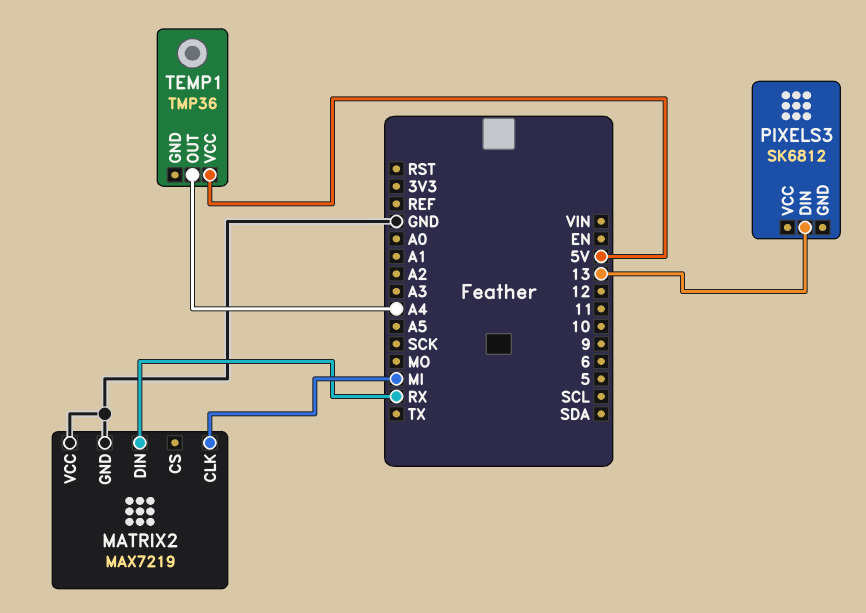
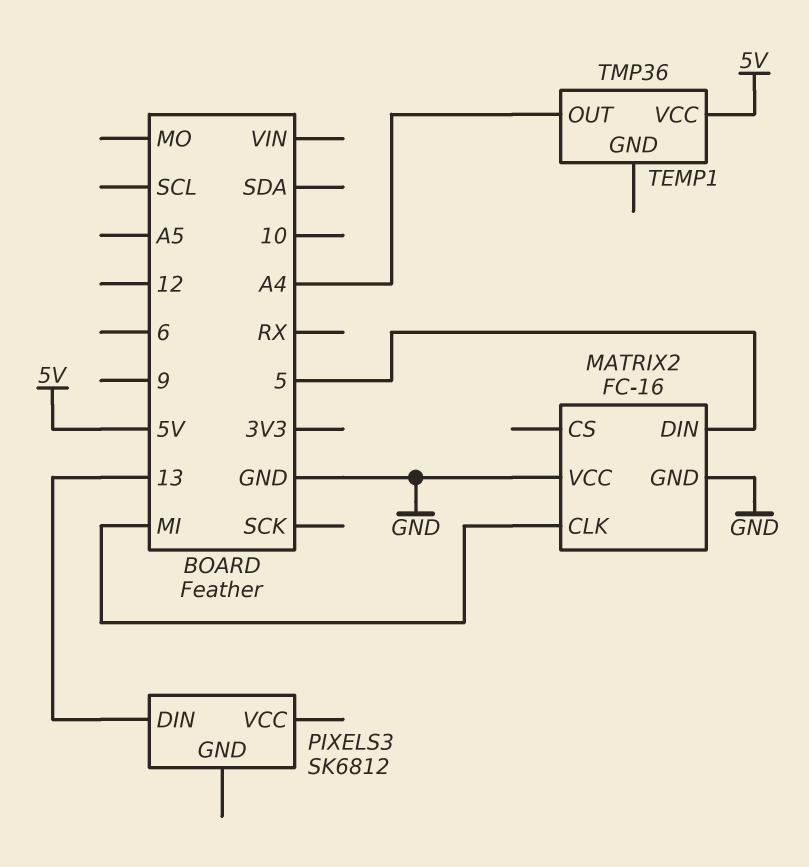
MATRIX2: MAX7219 -> FC-16
MATRIX2 pin DIN: RX -> 5

